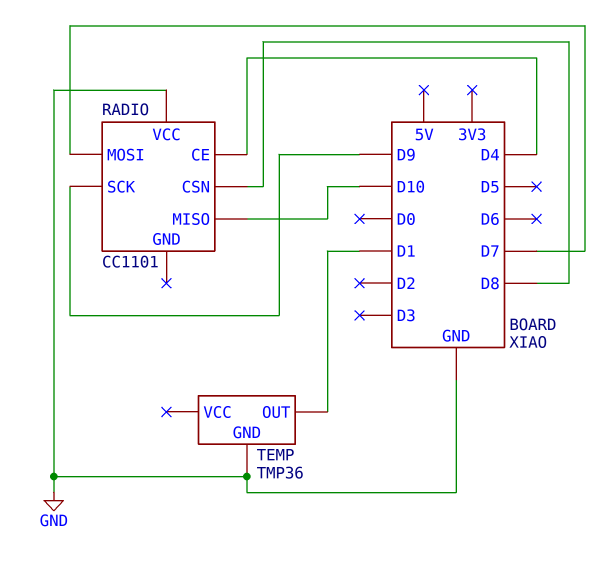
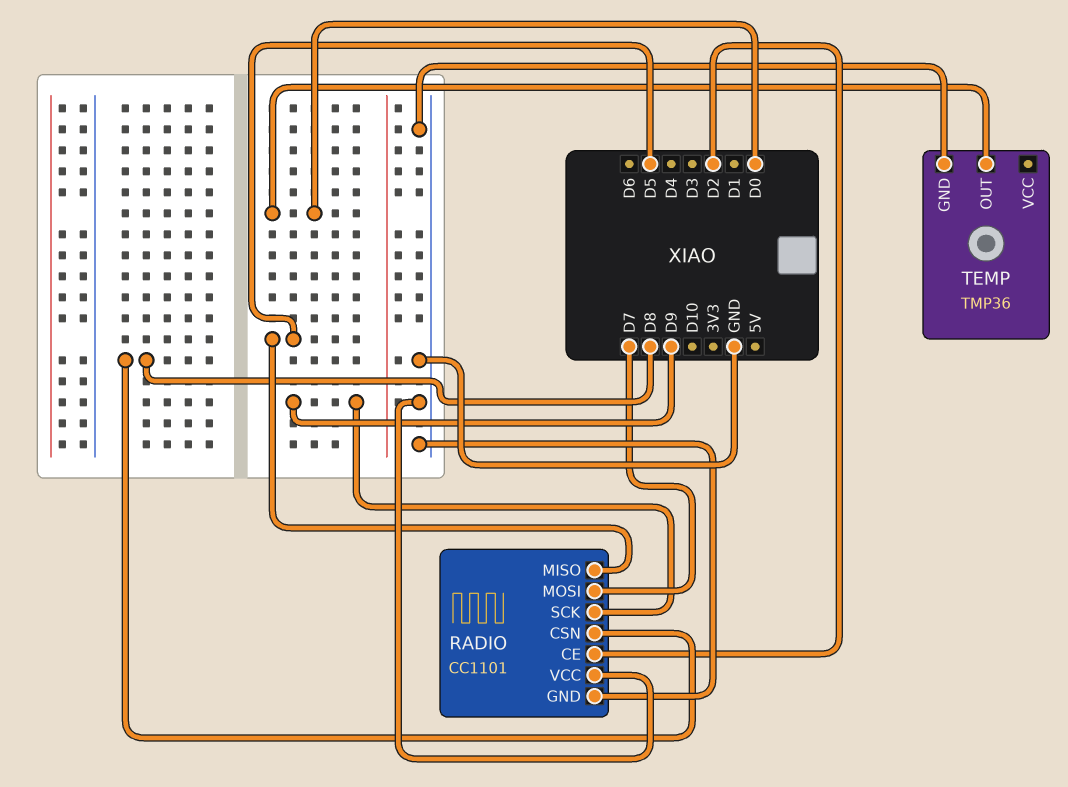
RADIO pin CE: D4 -> D2
RADIO pin GND: none -> GND
RADIO pin MISO: D10 -> D5
TEMP pin OUT: D1 -> D0

